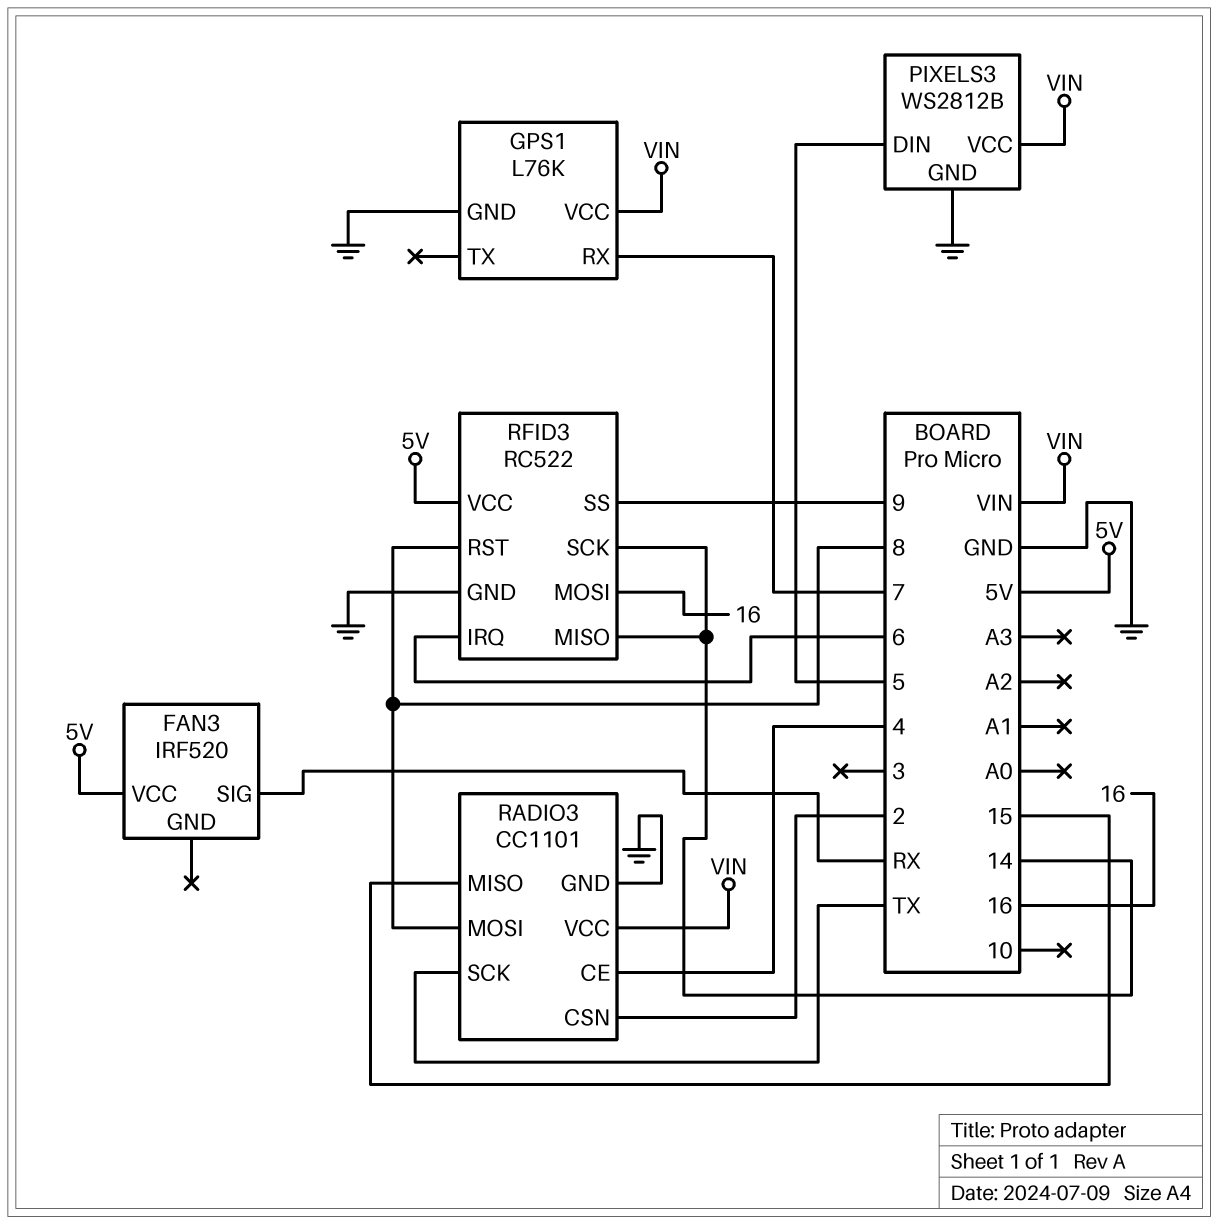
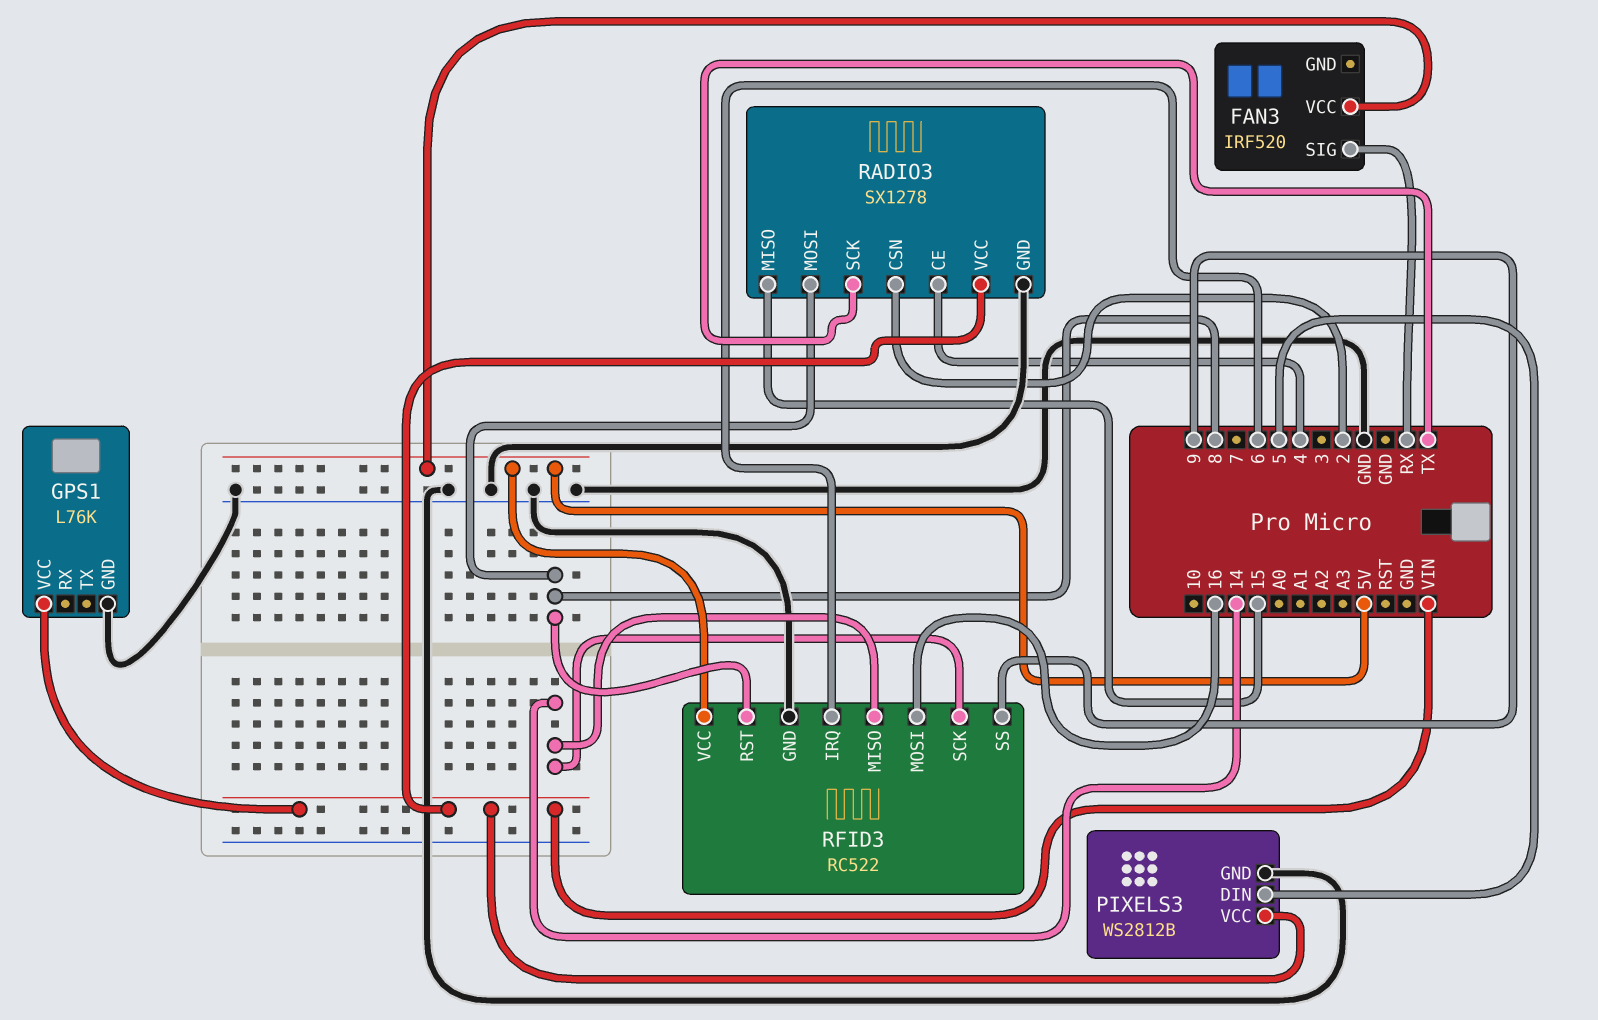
GPS1 pin RX: 7 -> none
RADIO3: CC1101 -> SX1278

